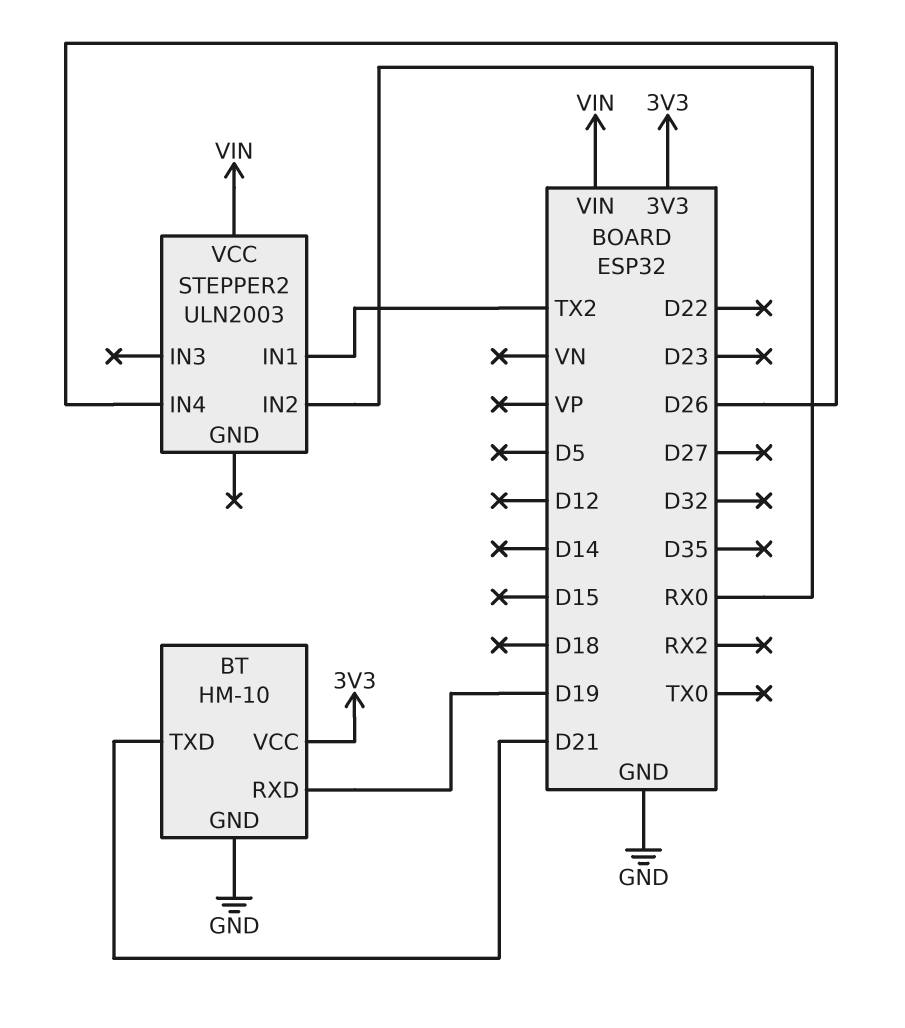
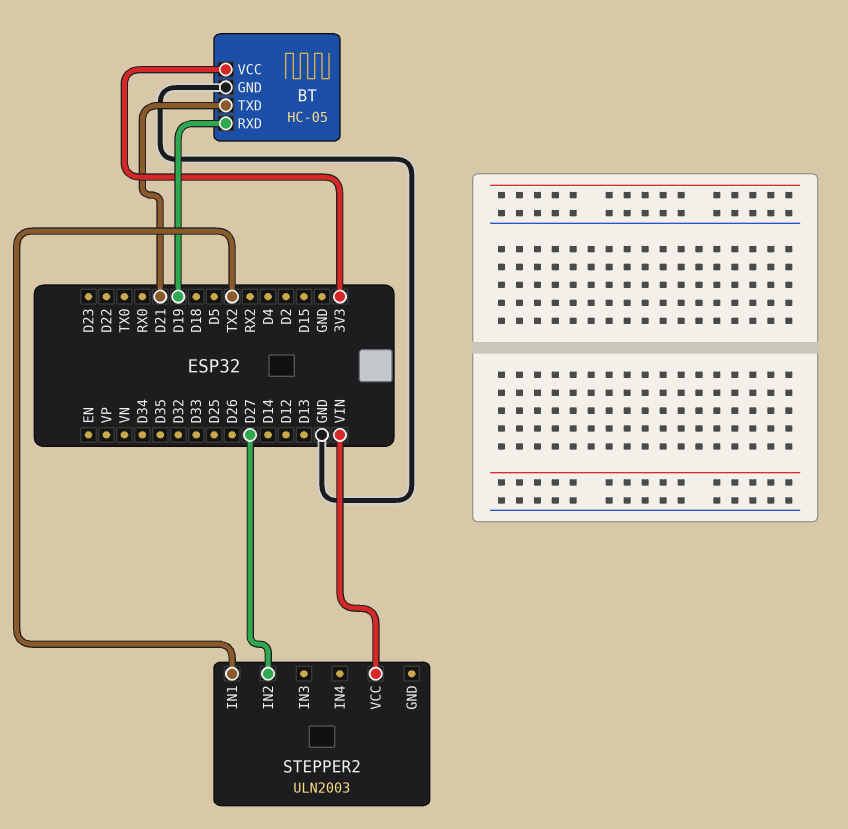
BT: HM-10 -> HC-05
STEPPER2 pin IN2: RX0 -> D27
STEPPER2 pin IN4: D26 -> none

